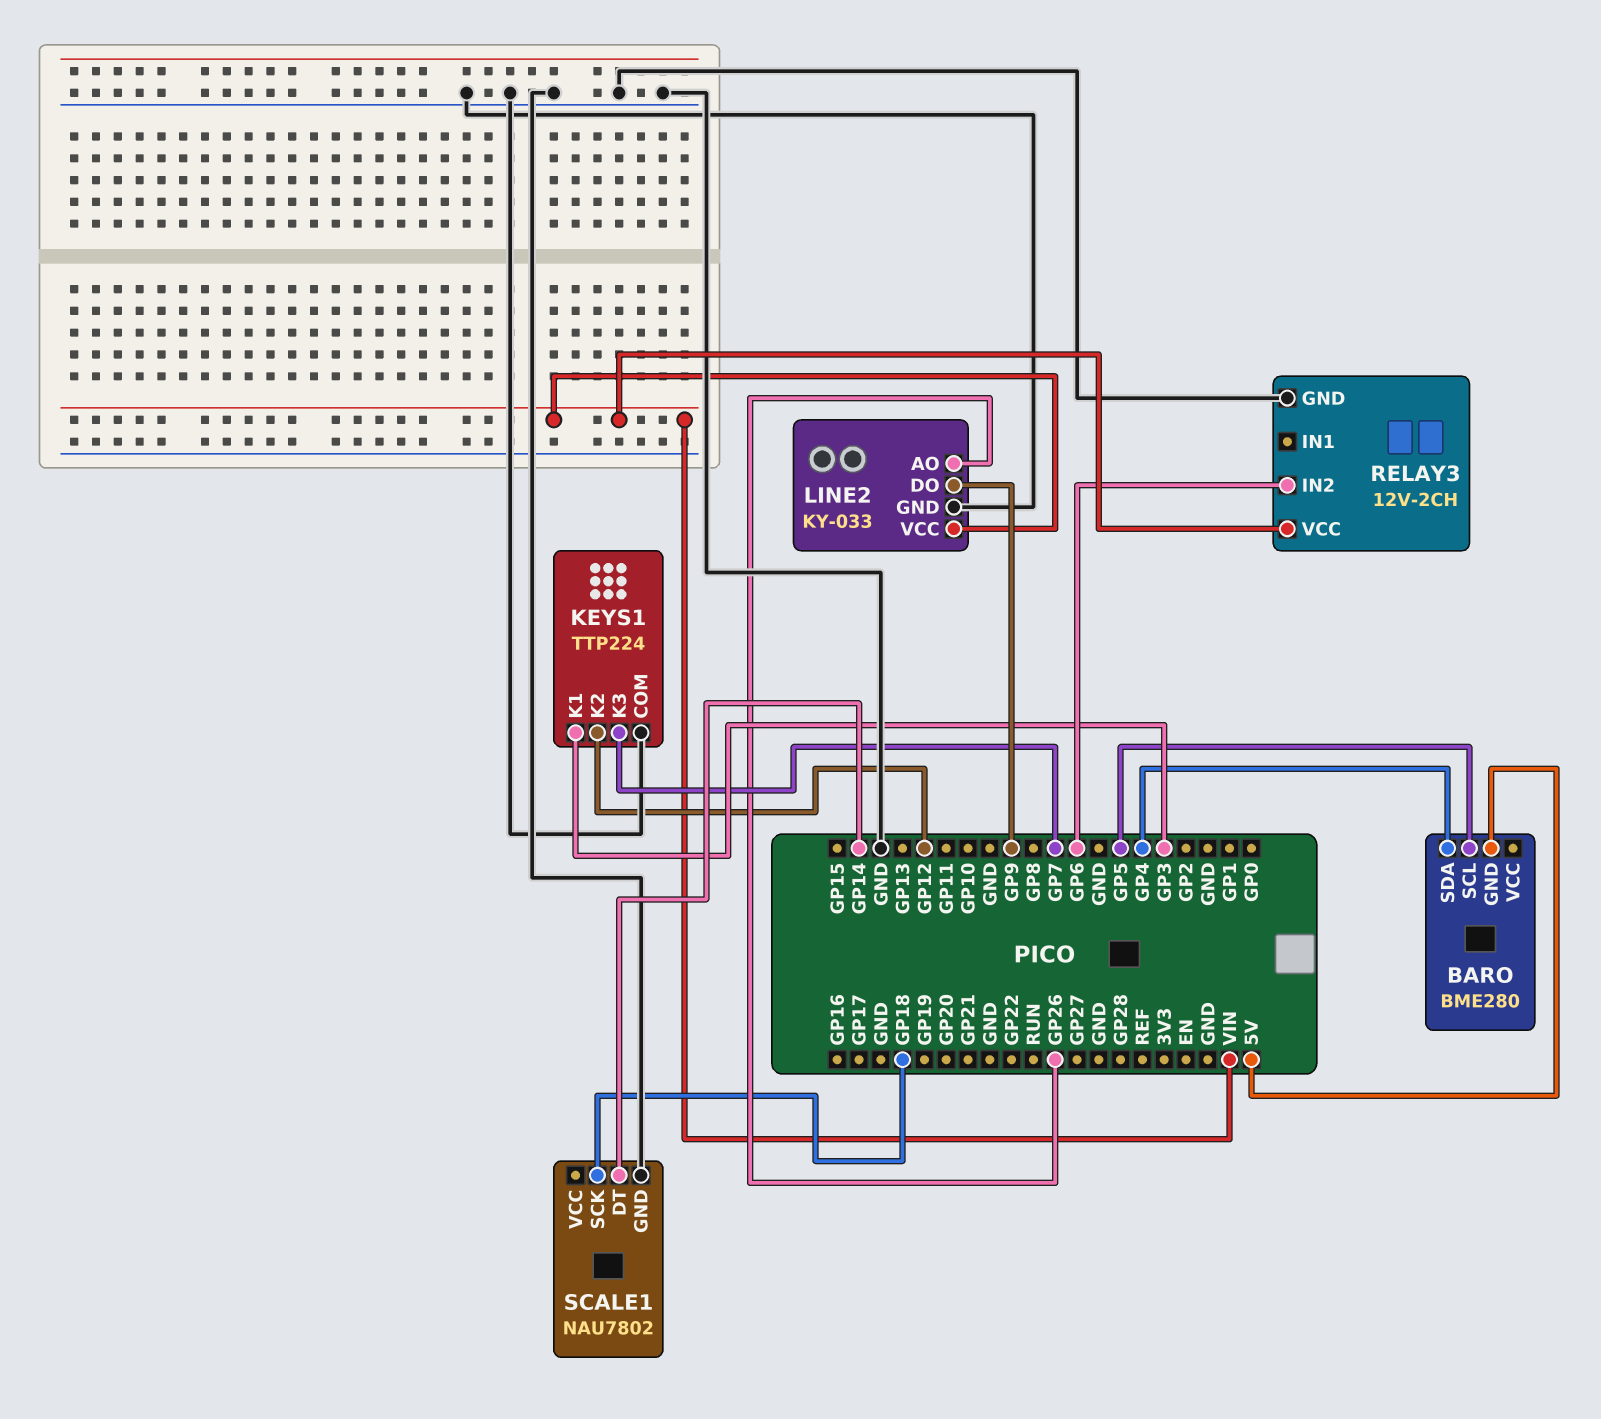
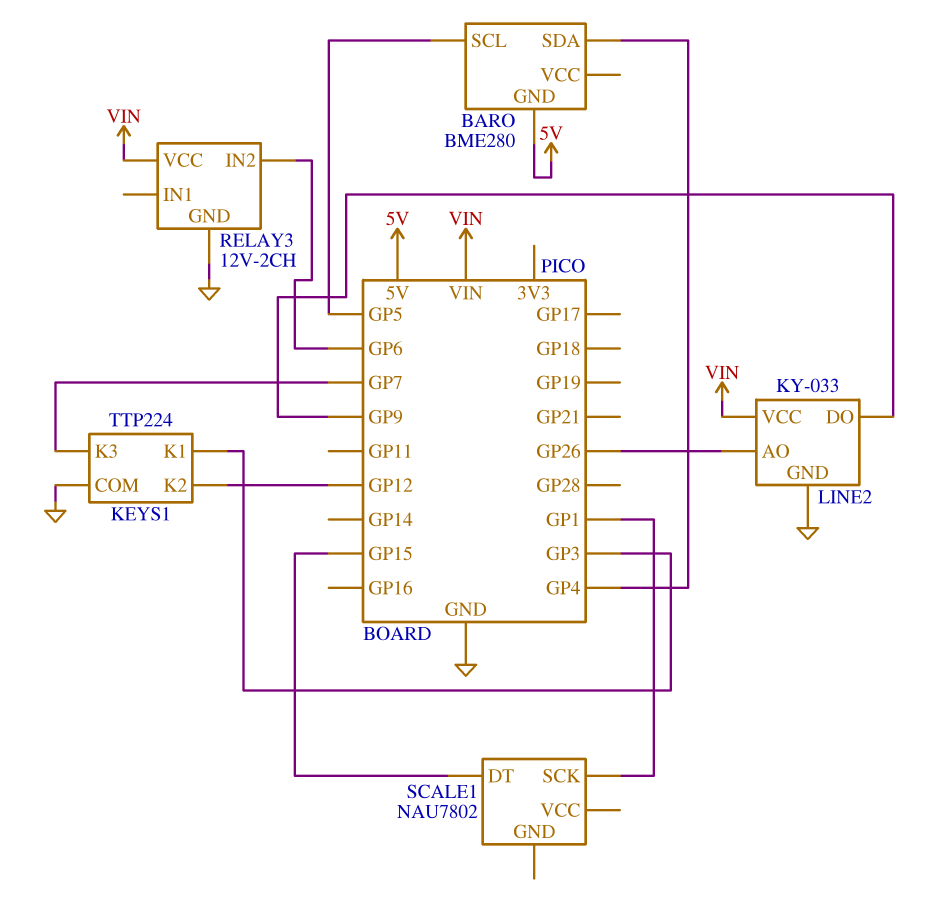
SCALE1 pin DT: GP14 -> GP15
SCALE1 pin GND: GND -> none
SCALE1 pin SCK: GP18 -> GP1

